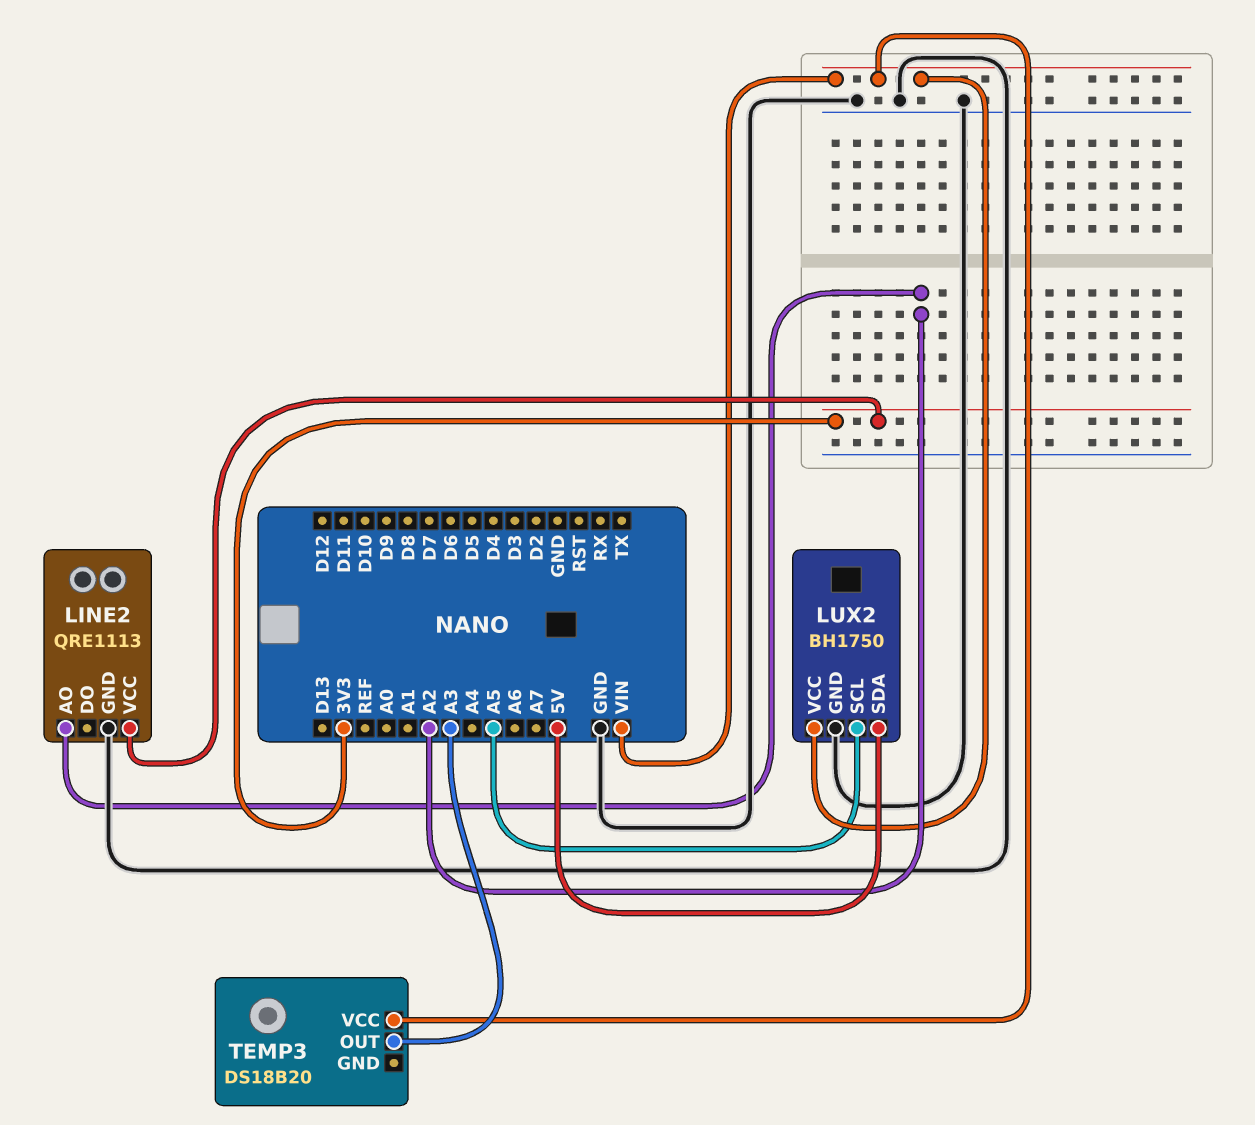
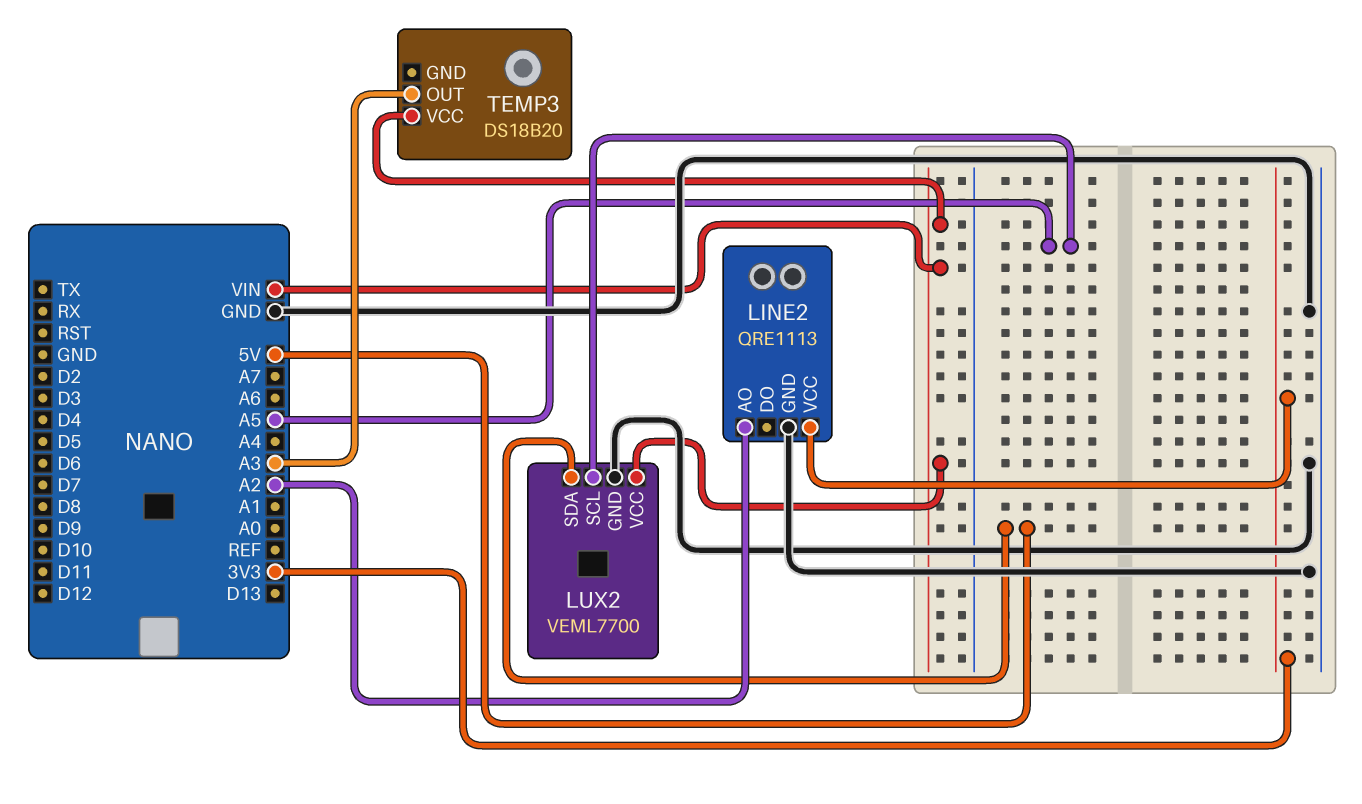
LUX2: BH1750 -> VEML7700

